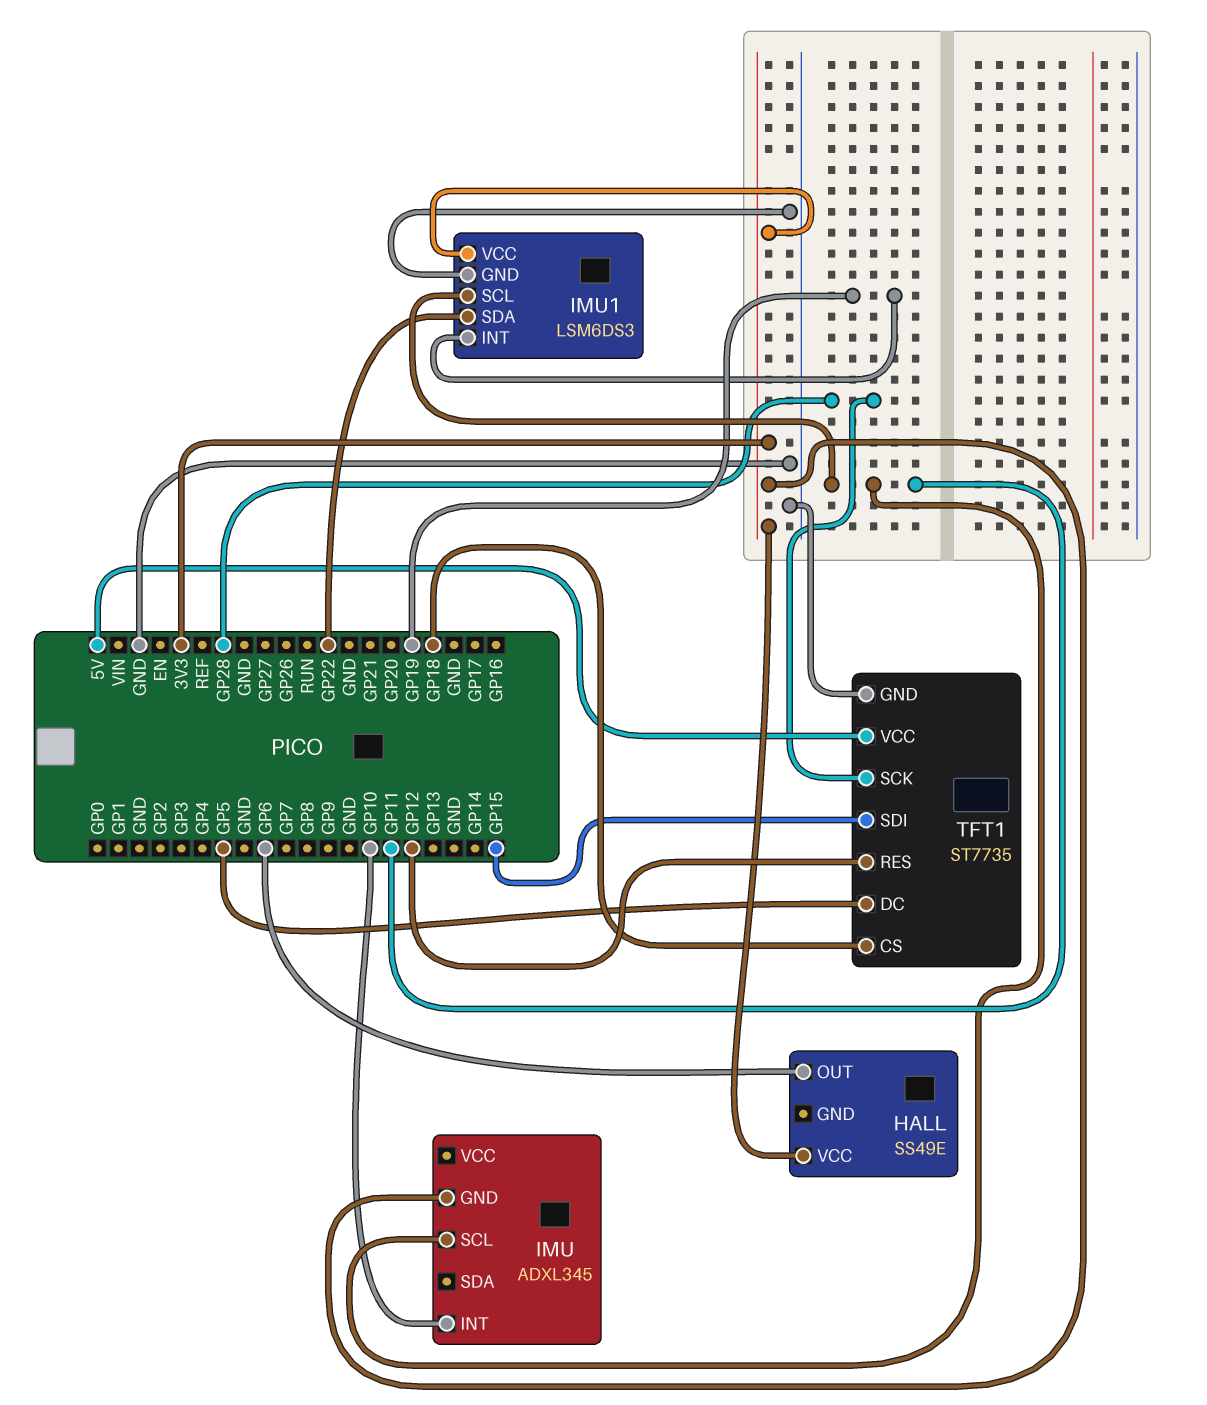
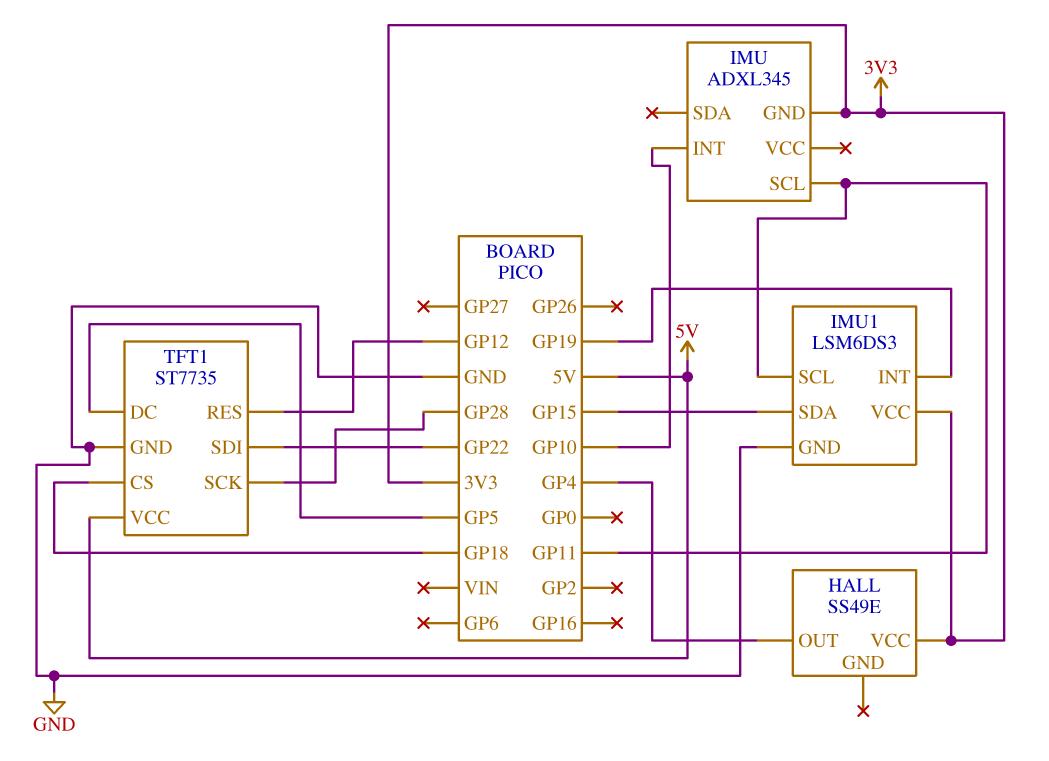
HALL pin OUT: GP6 -> GP4
IMU1 pin SDA: GP22 -> GP15
TFT1 pin SDI: GP15 -> GP22

